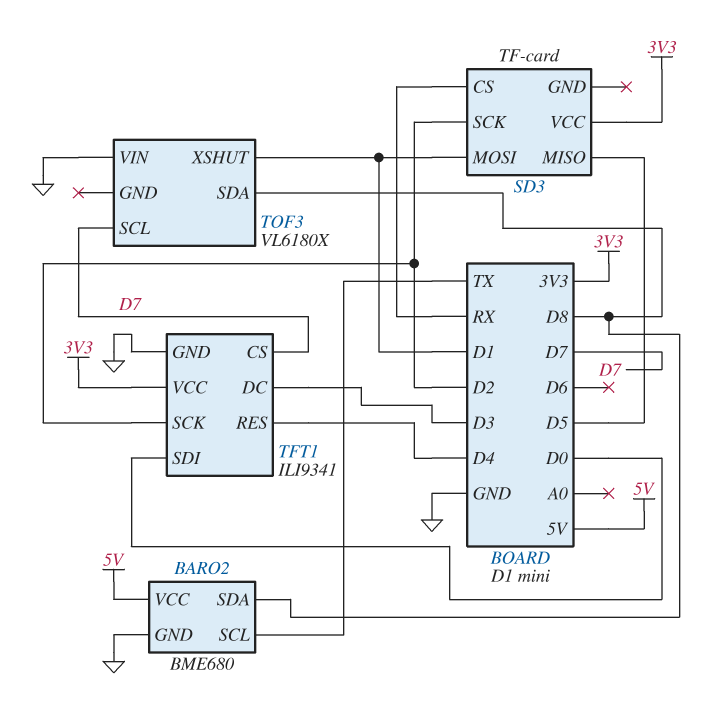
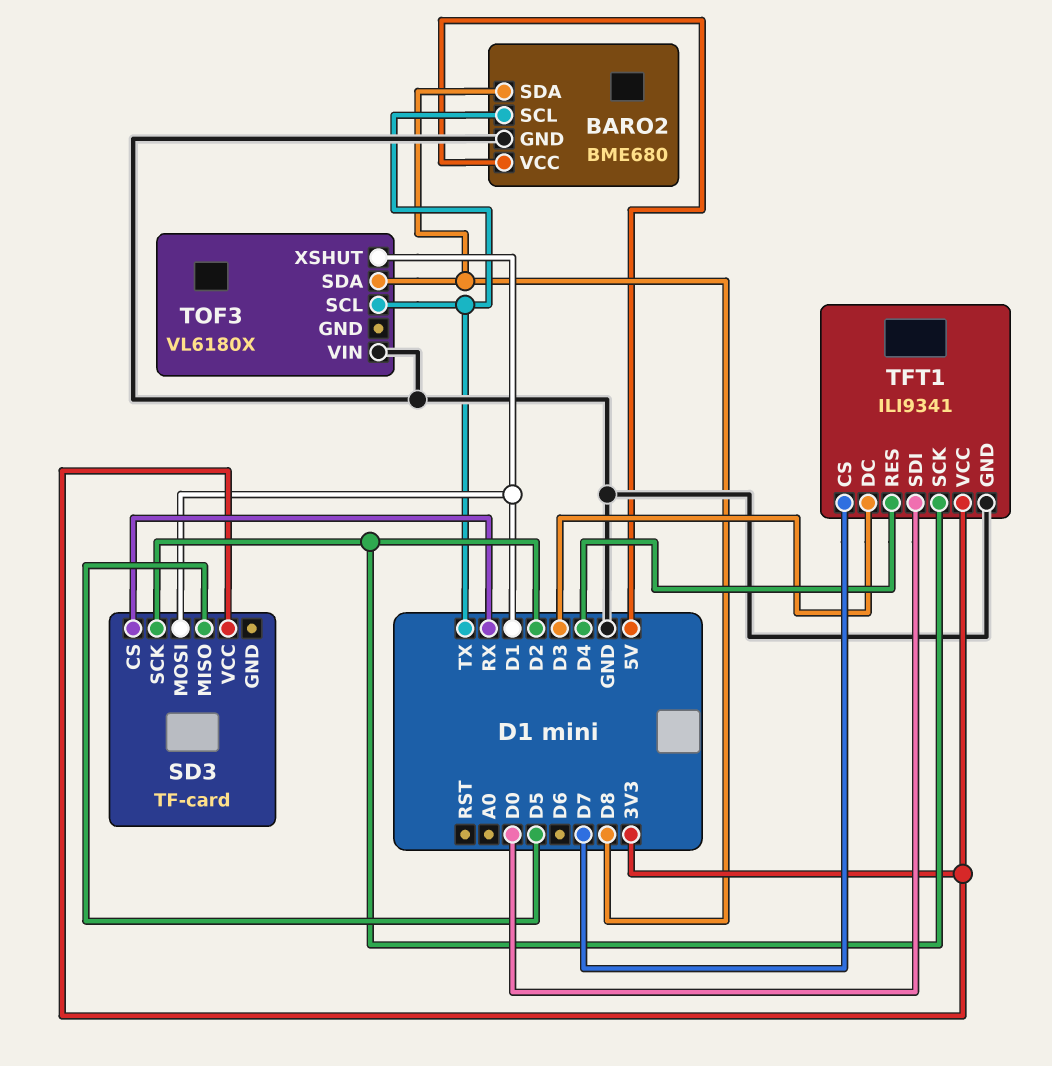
TOF3 pin SCL: D7 -> TX

